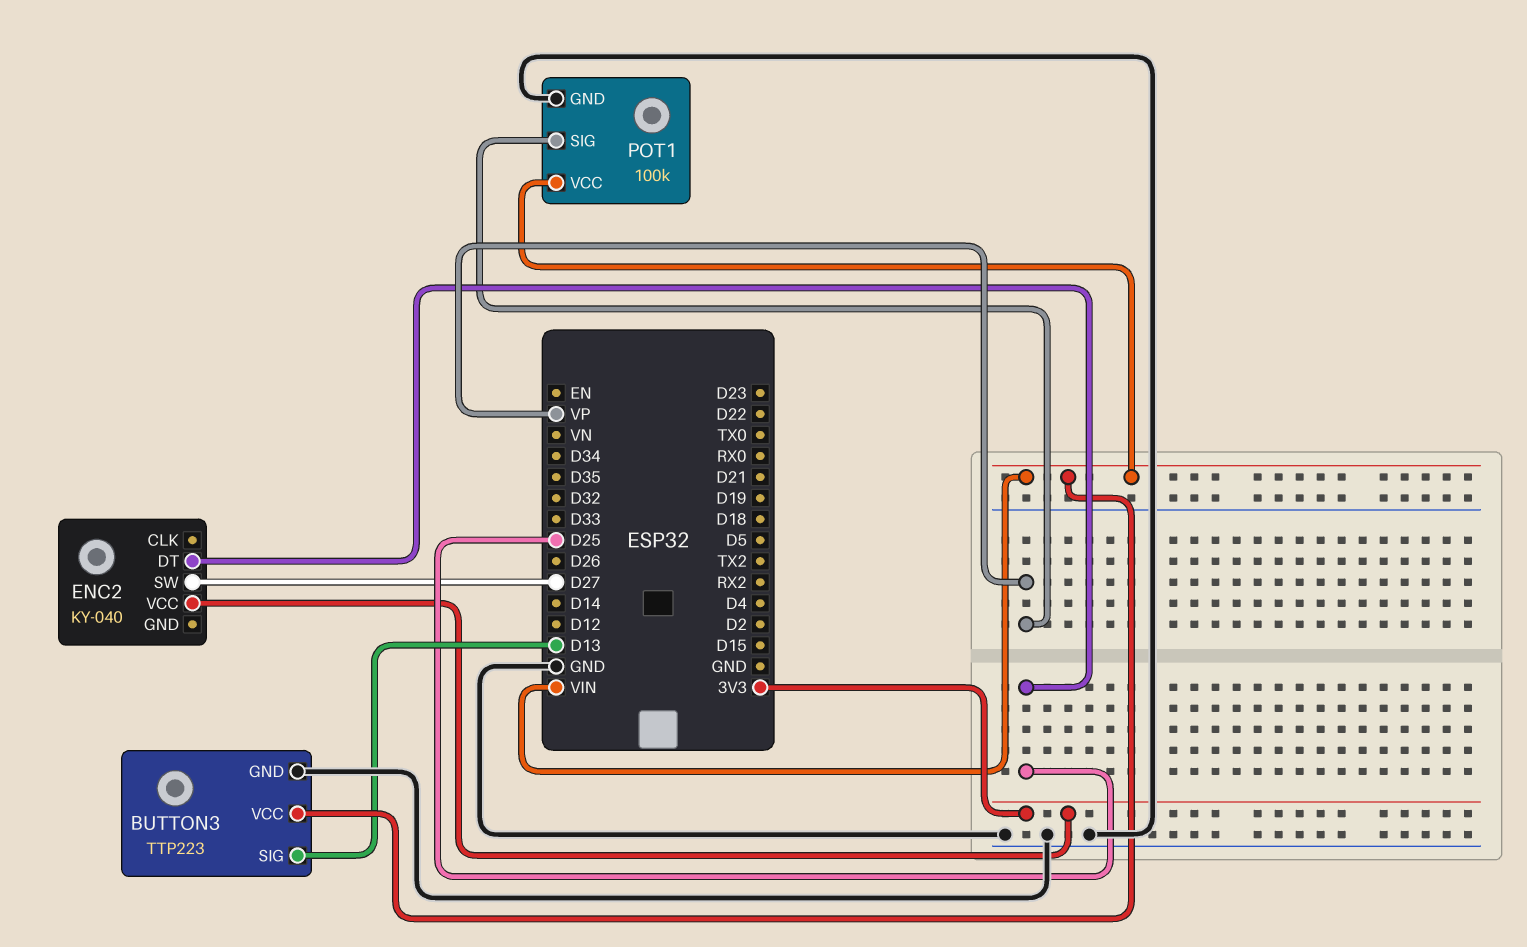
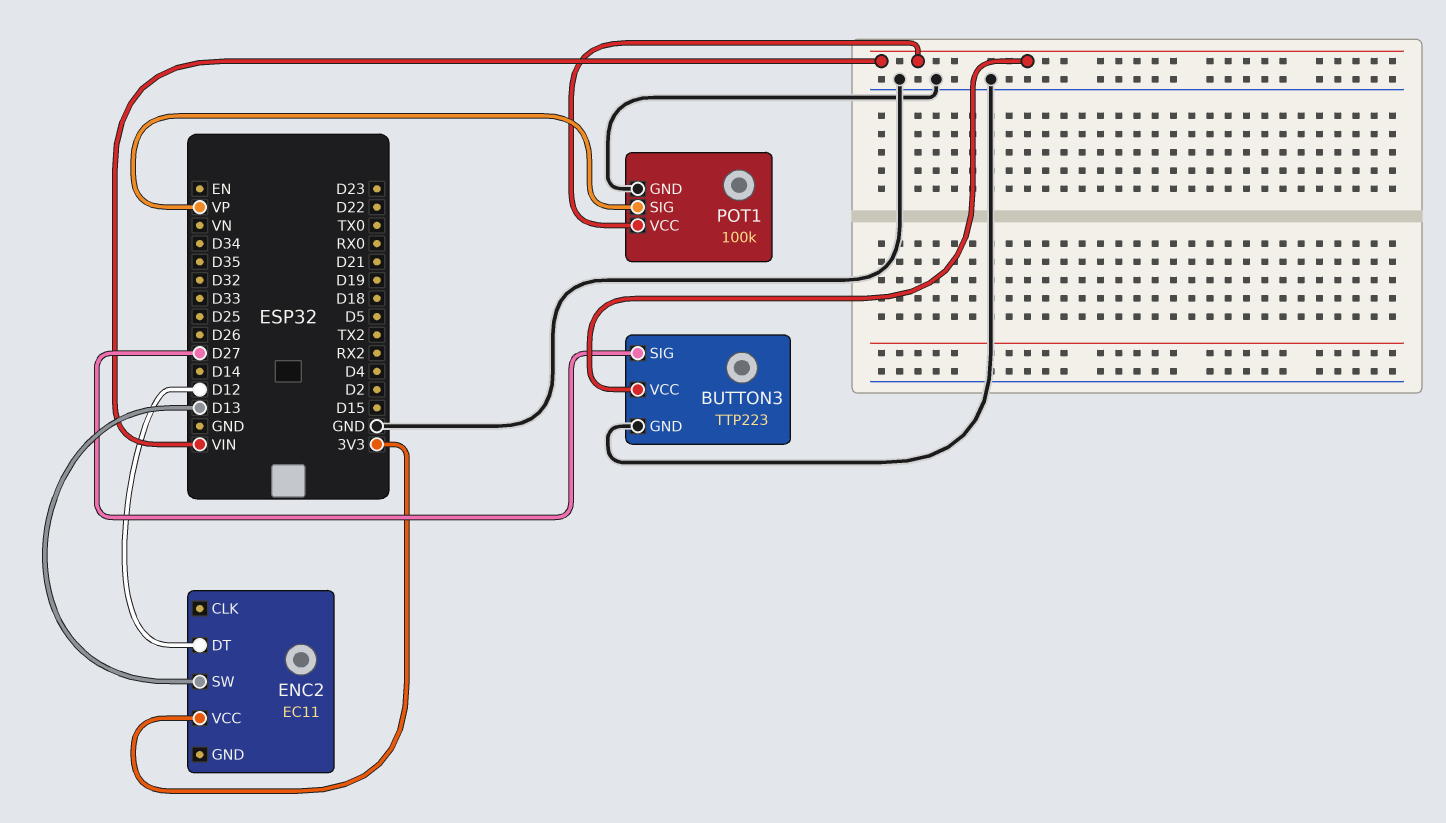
BUTTON3 pin SIG: D13 -> D27
ENC2: KY-040 -> EC11
ENC2 pin DT: D25 -> D12
ENC2 pin SW: D27 -> D13

